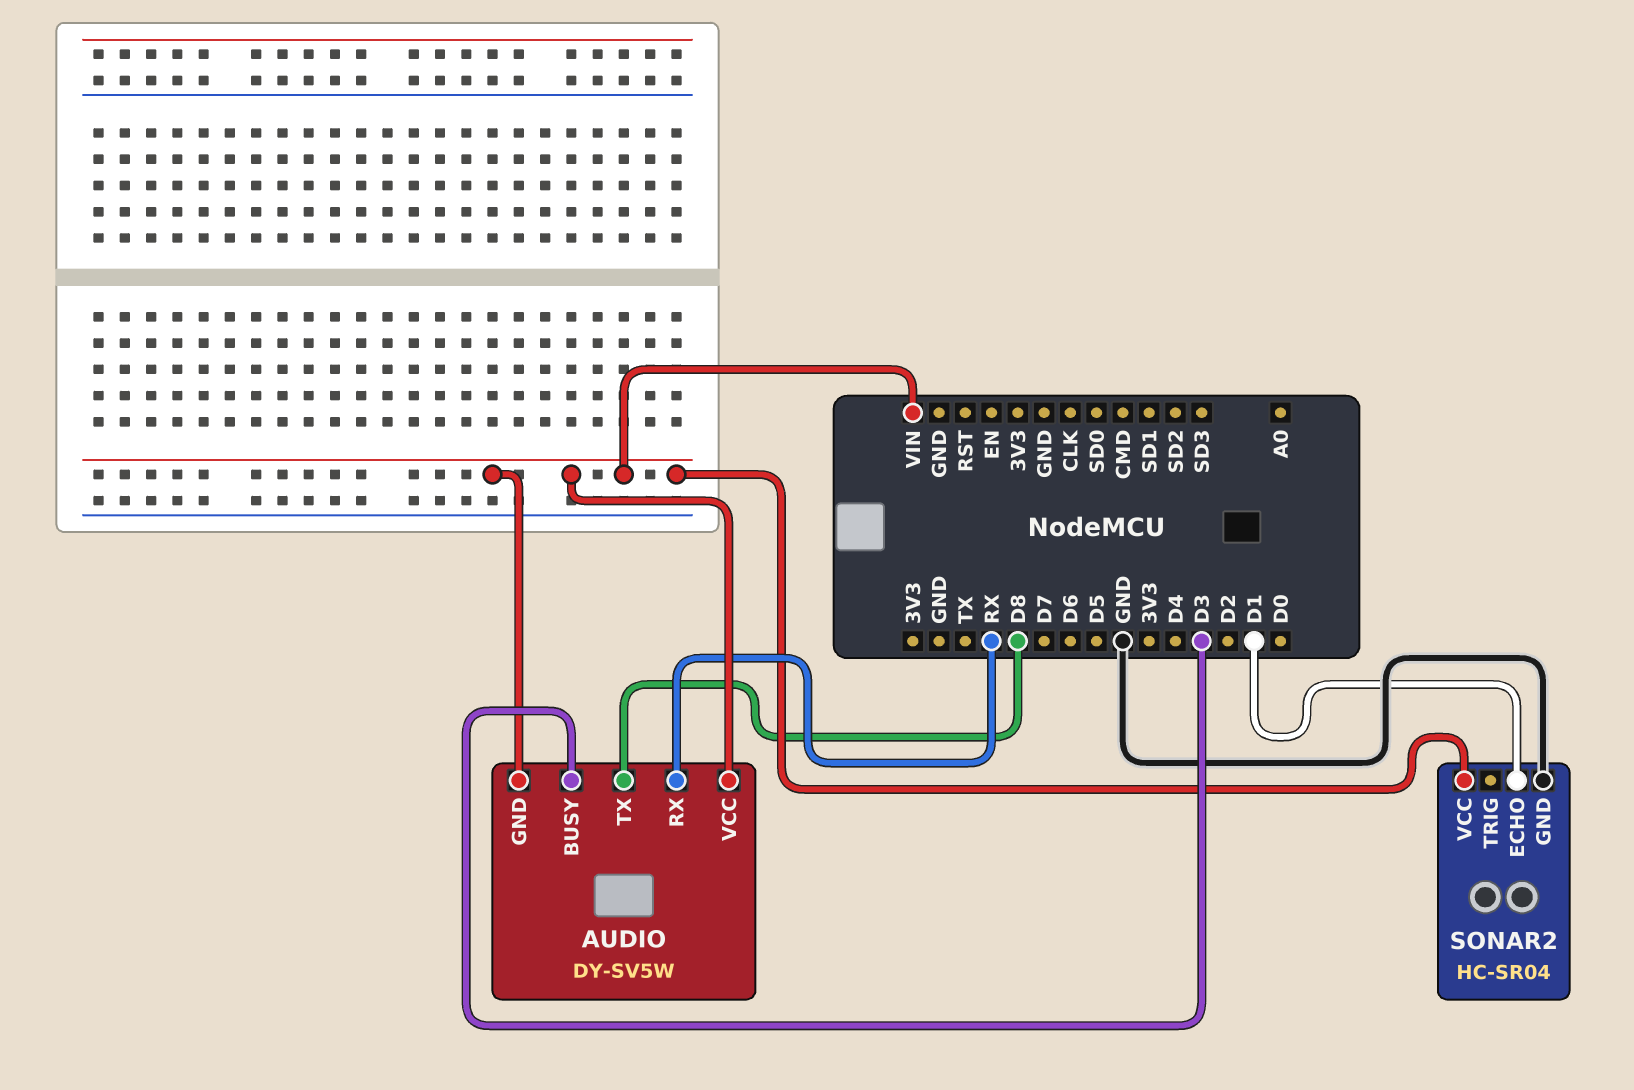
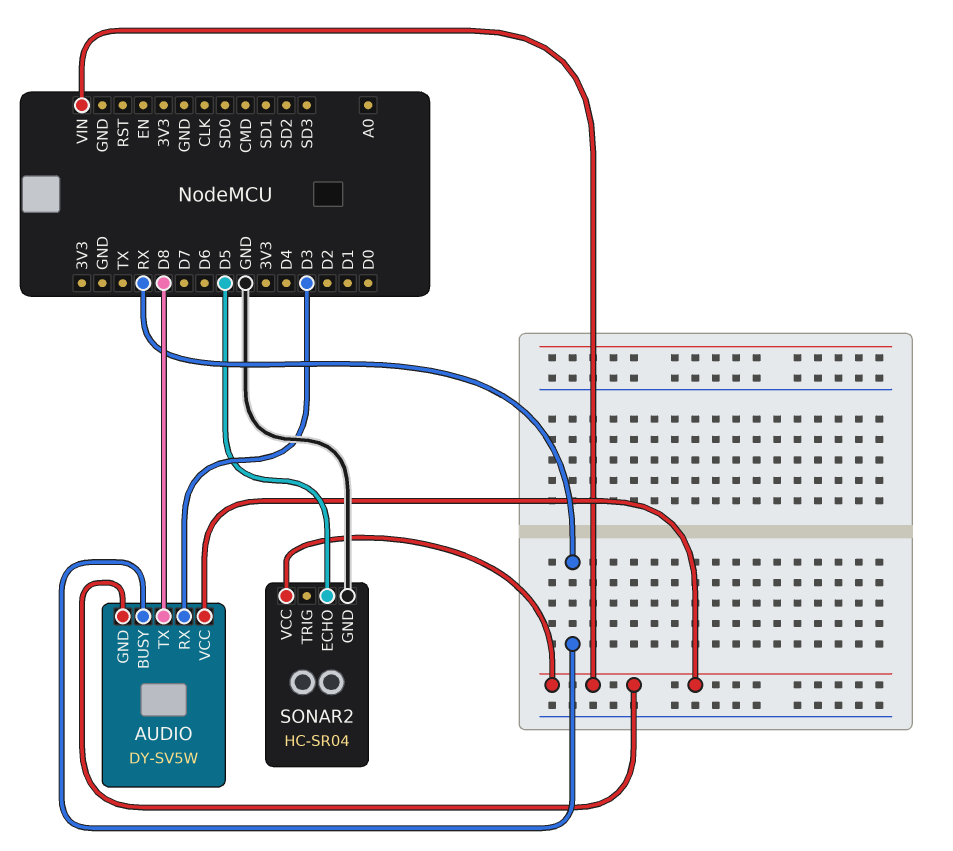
AUDIO pin BUSY: D3 -> RX
AUDIO pin RX: RX -> D3
SONAR2 pin ECHO: D1 -> D5

